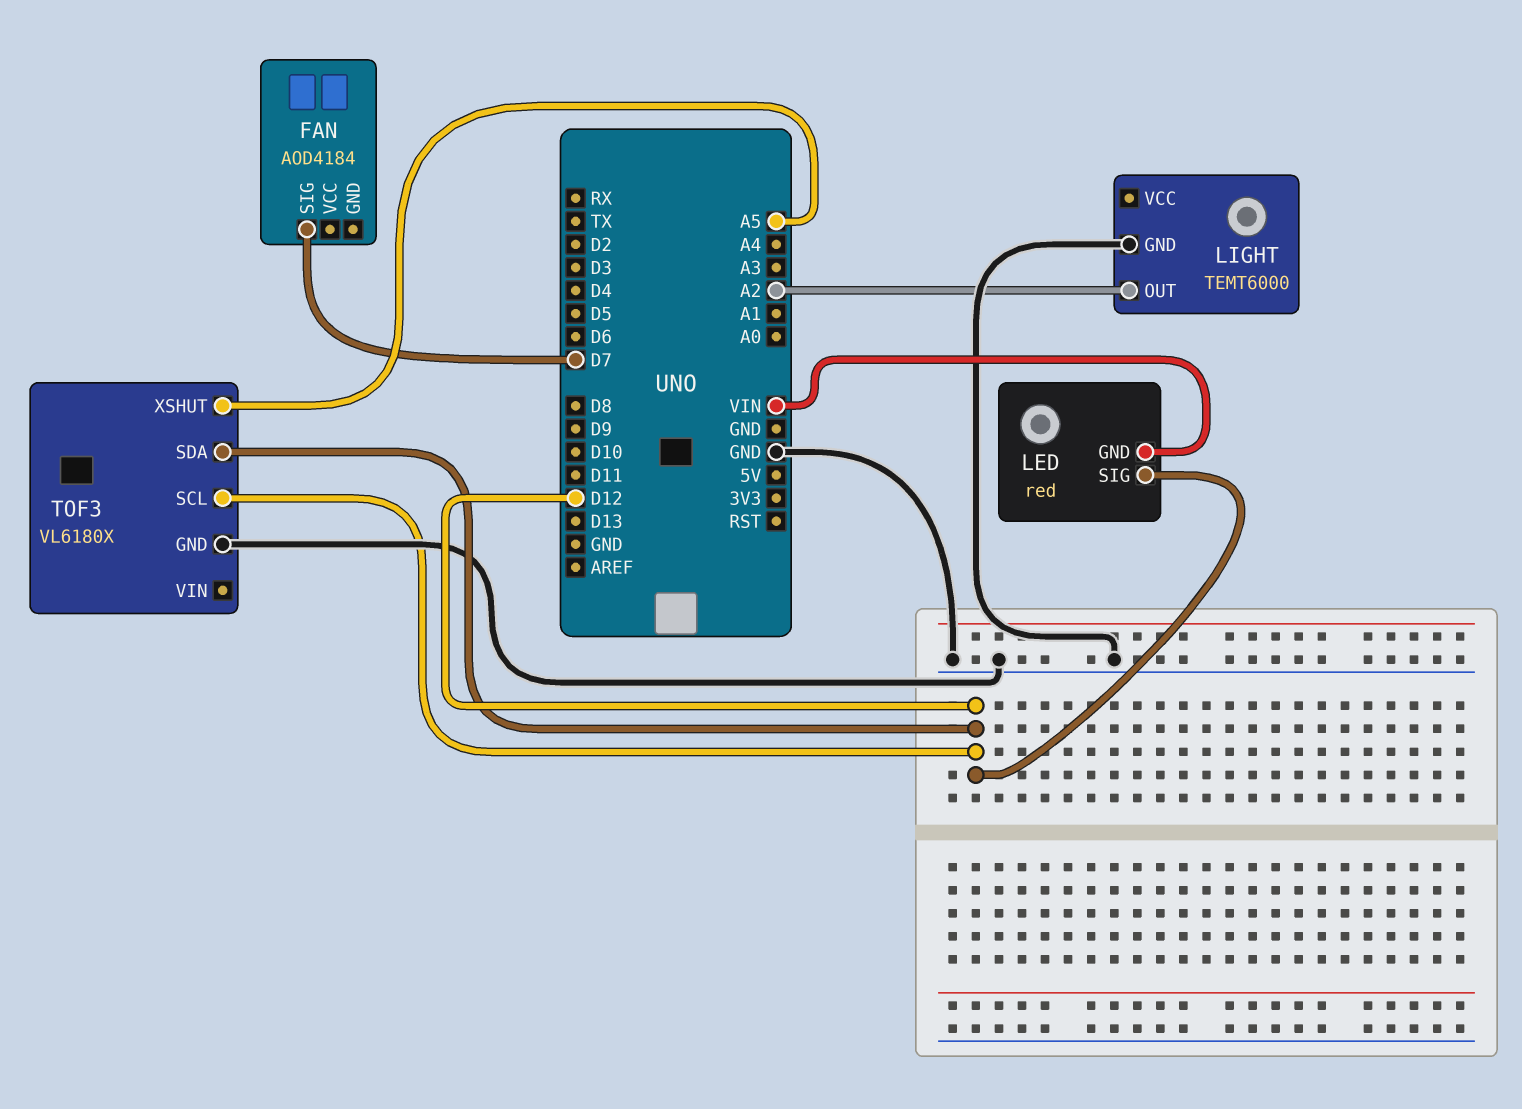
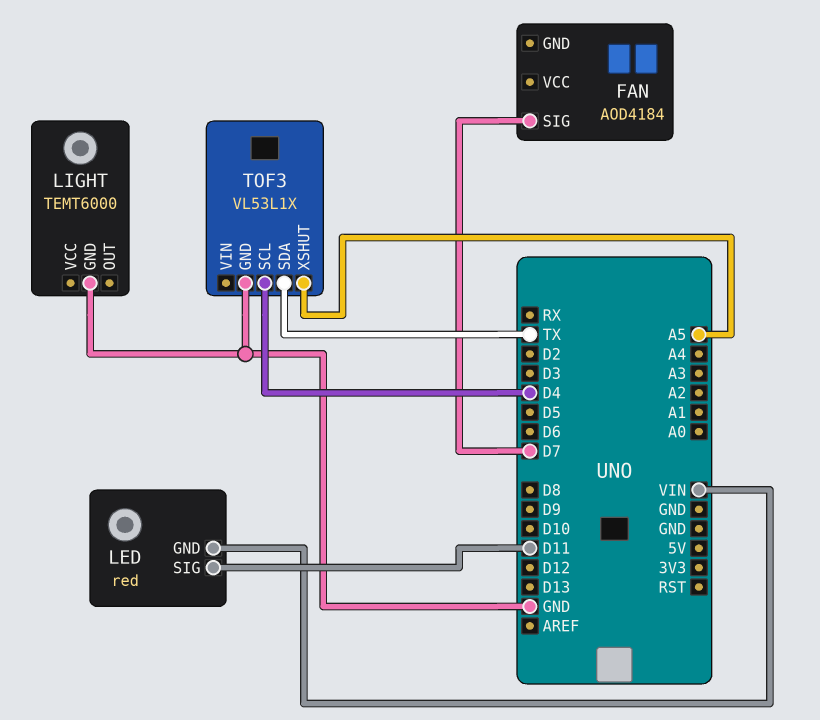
LED pin SIG: D12 -> D11
LIGHT pin OUT: A2 -> none
TOF3: VL6180X -> VL53L1X
TOF3 pin SCL: D12 -> D4
TOF3 pin SDA: D12 -> TX

